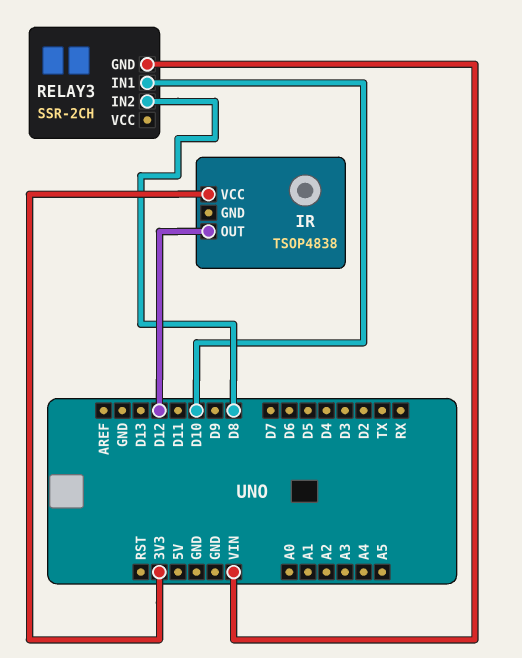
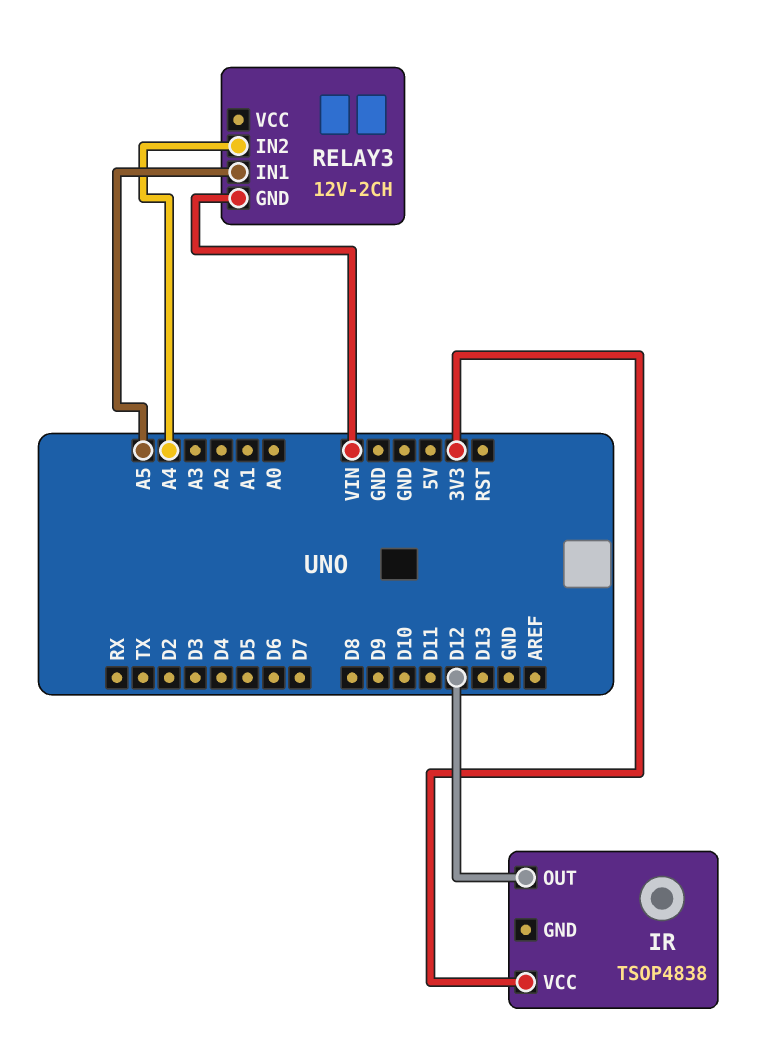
RELAY3: SSR-2CH -> 12V-2CH
RELAY3 pin IN1: D10 -> A5
RELAY3 pin IN2: D8 -> A4

